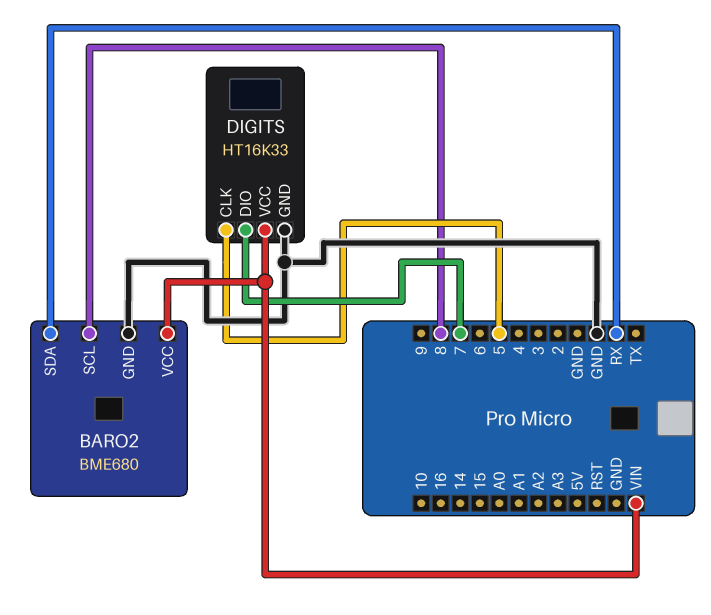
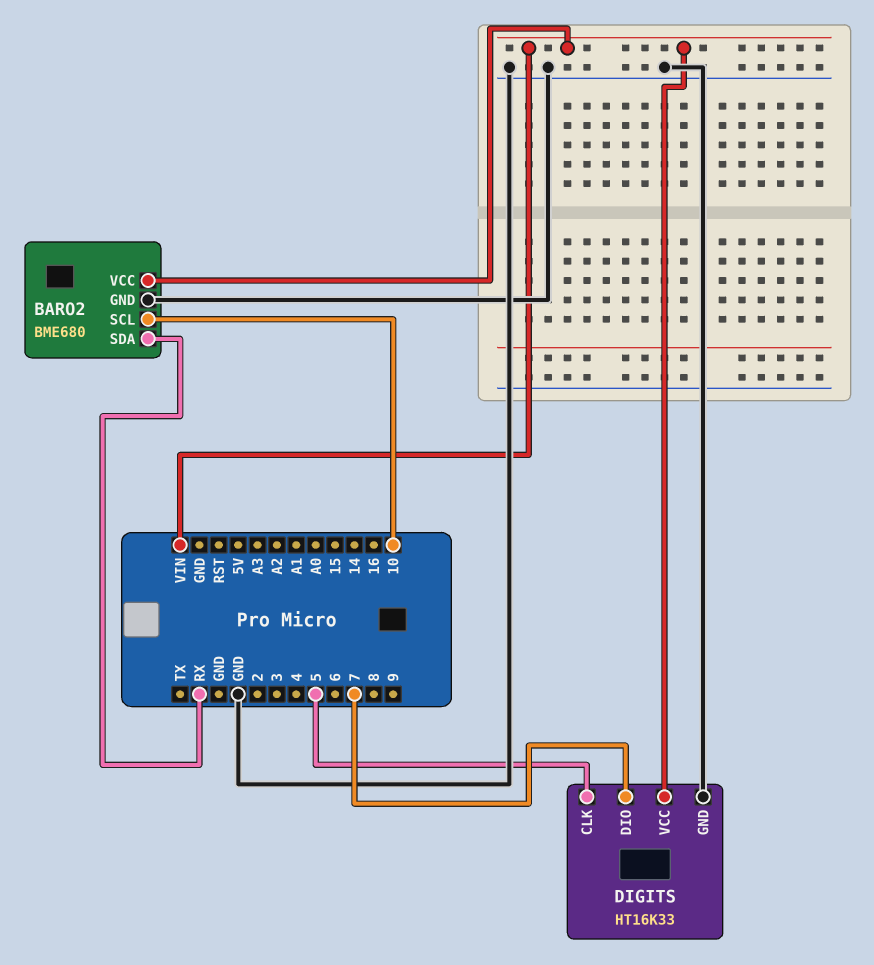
BARO2 pin SCL: 8 -> 10

